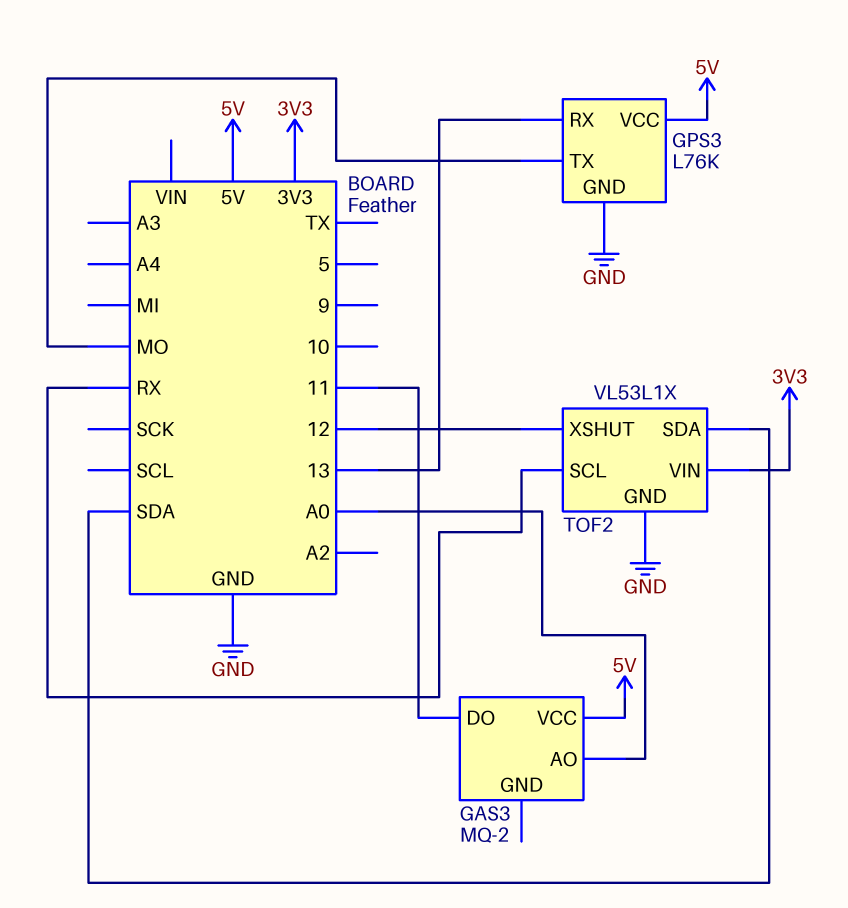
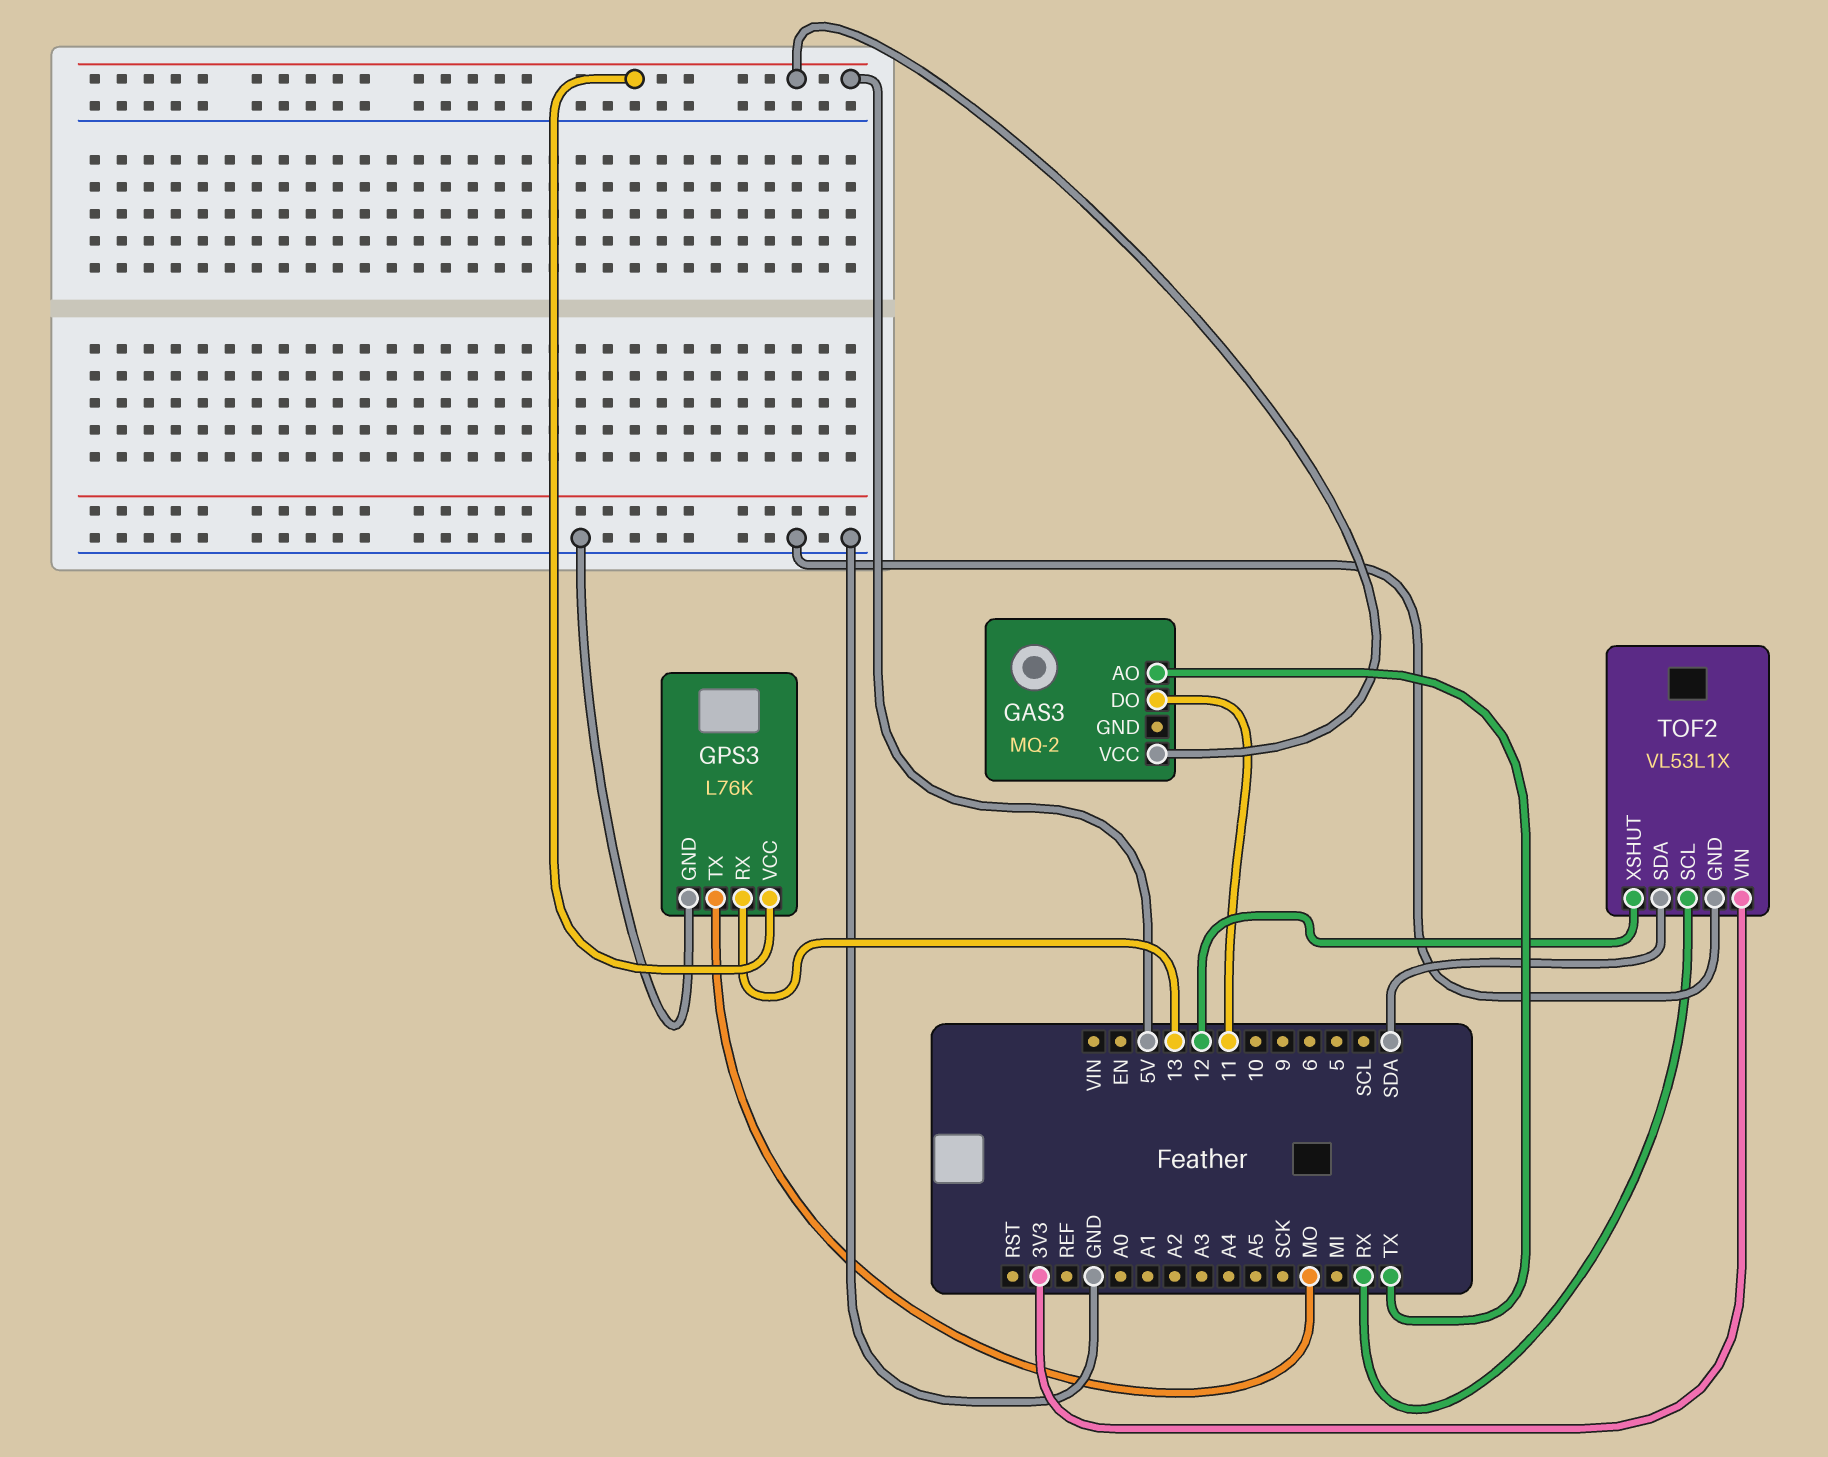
GAS3 pin AO: A0 -> TX

